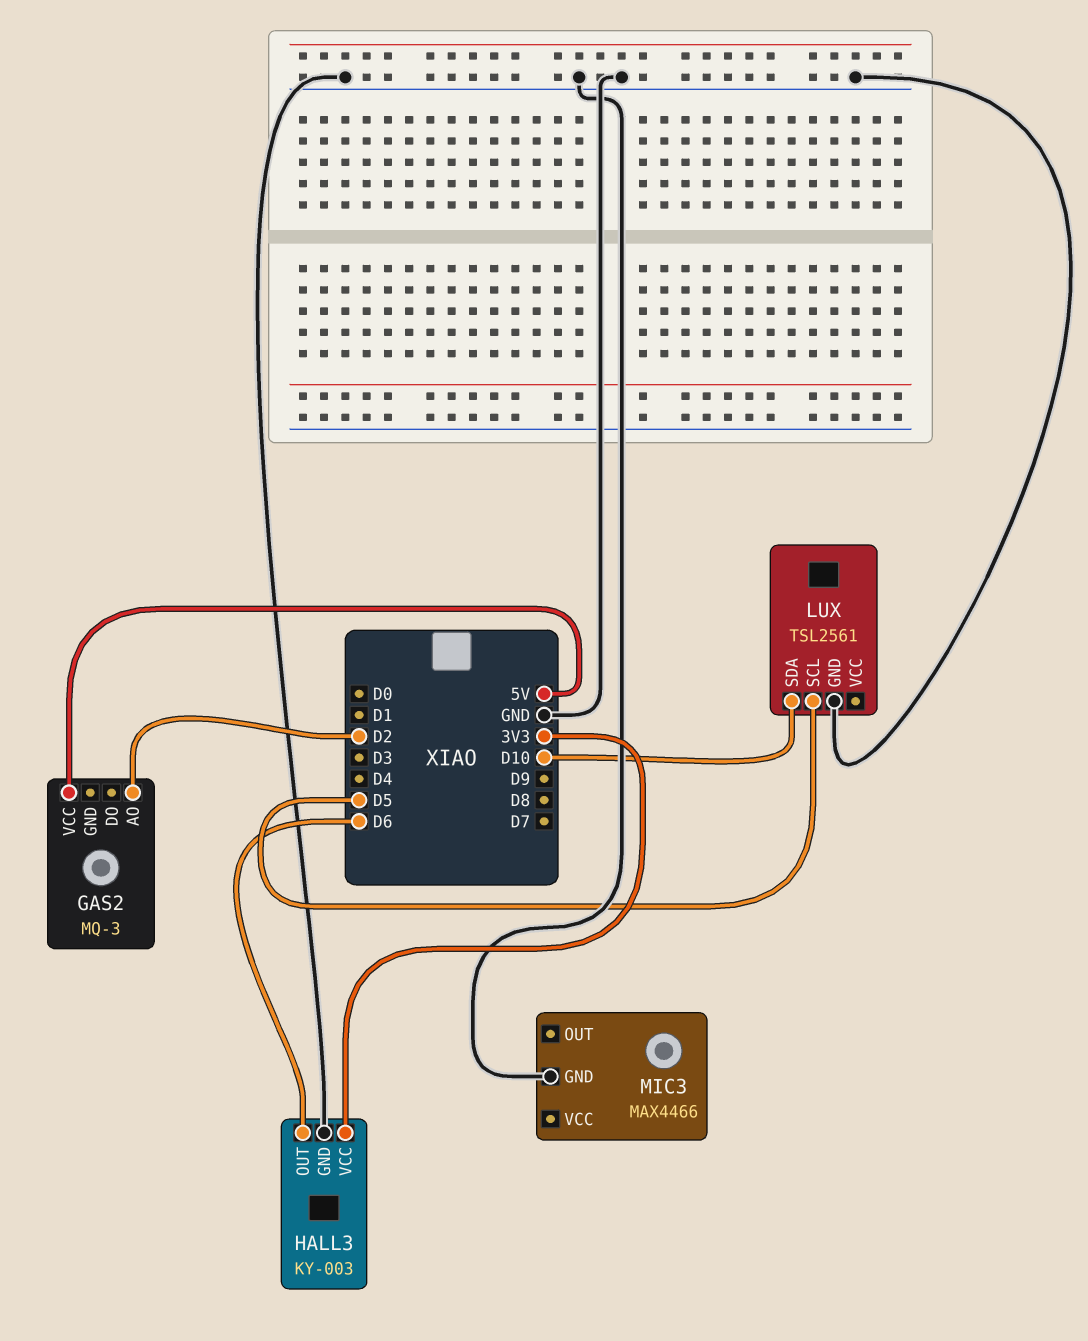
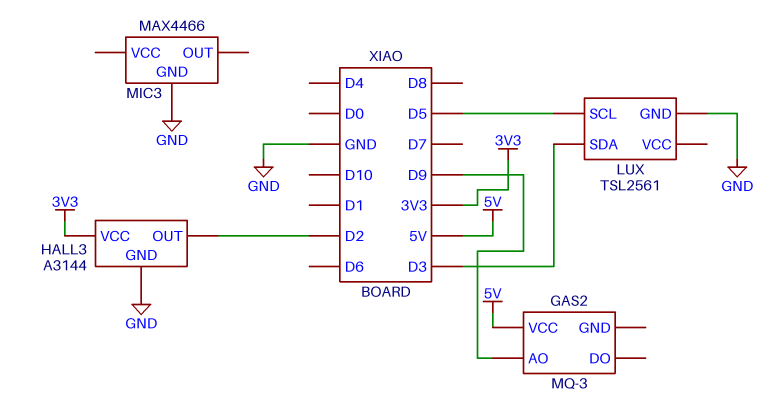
GAS2 pin AO: D2 -> D9
HALL3: KY-003 -> A3144
HALL3 pin OUT: D6 -> D2
LUX pin SDA: D10 -> D3

